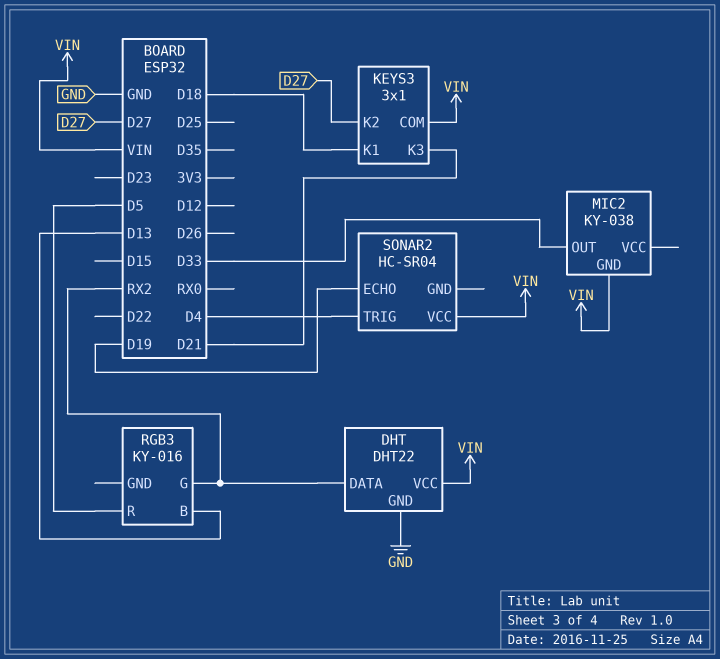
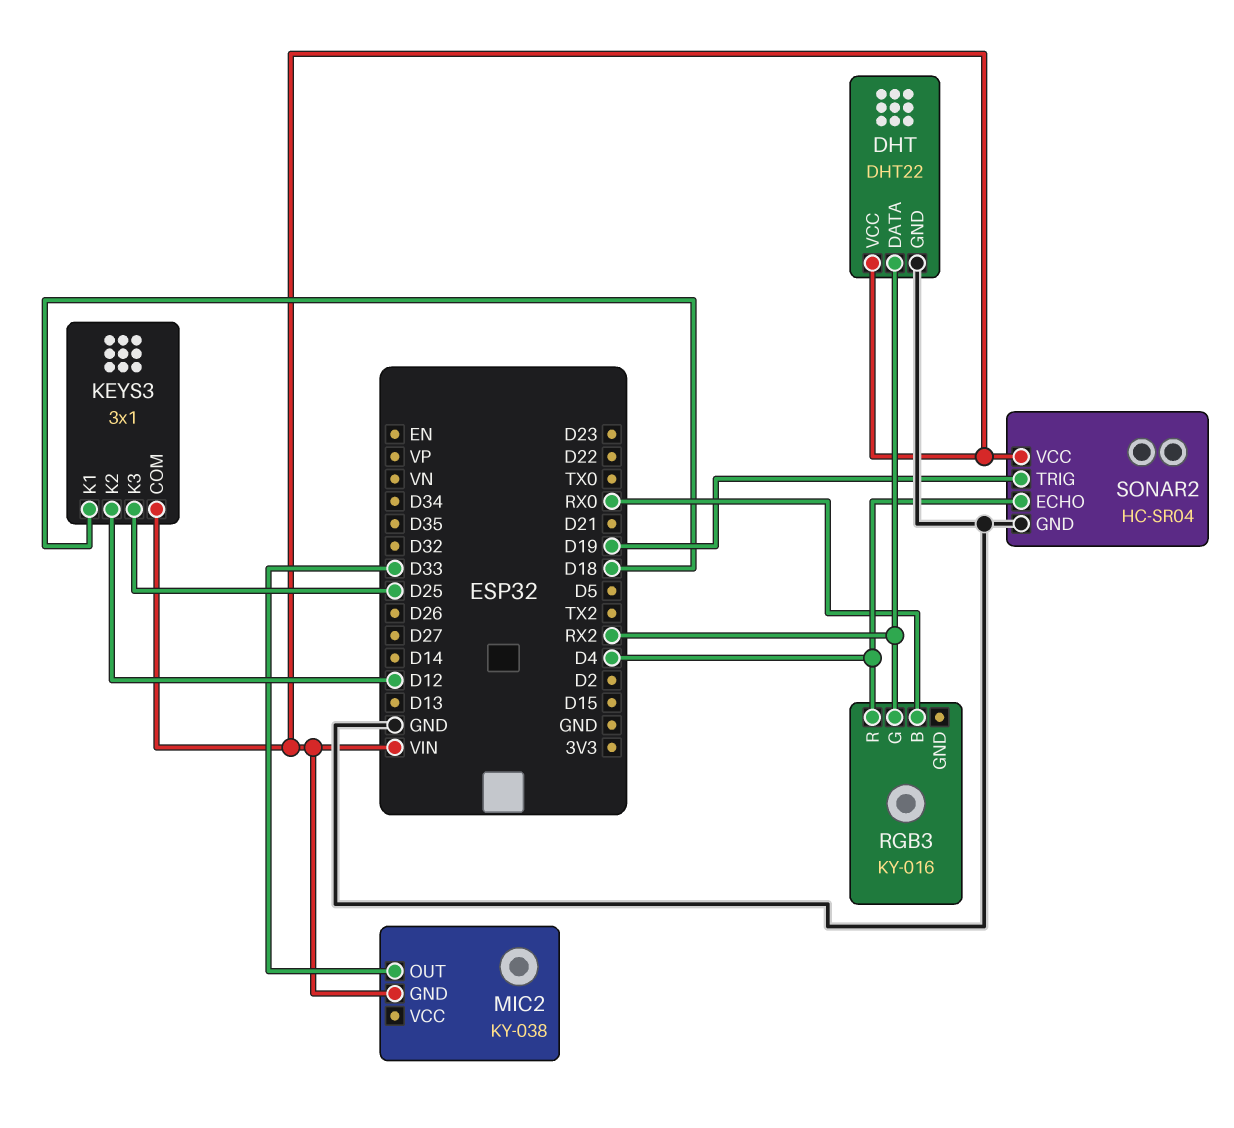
KEYS3 pin K2: D27 -> D12
KEYS3 pin K3: D21 -> D25
RGB3 pin B: D13 -> RX0
RGB3 pin R: D5 -> D4
SONAR2 pin ECHO: D19 -> D4
SONAR2 pin GND: none -> GND
SONAR2 pin TRIG: D4 -> D19

